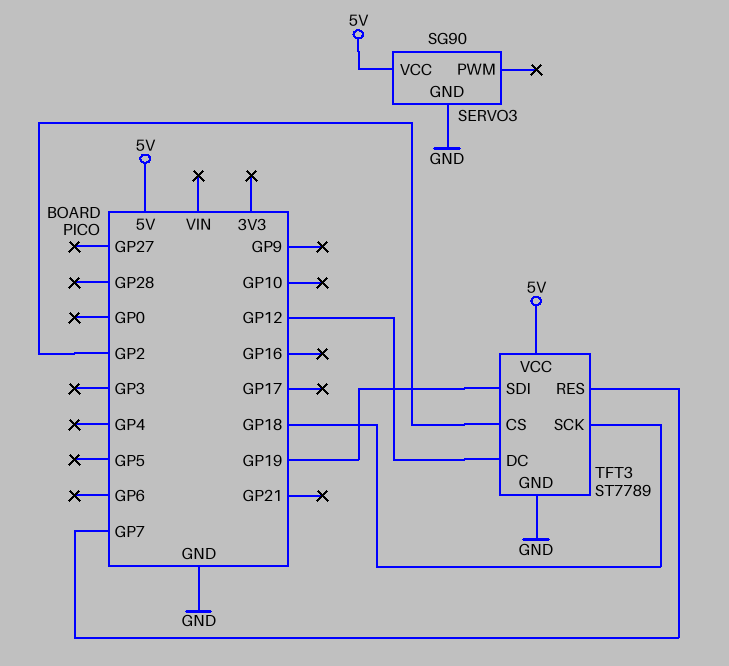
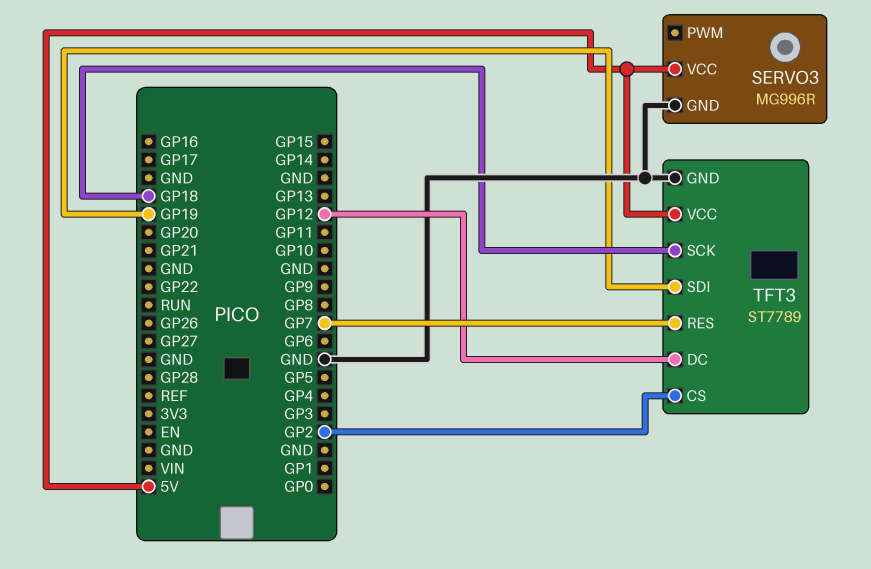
SERVO3: SG90 -> MG996R

